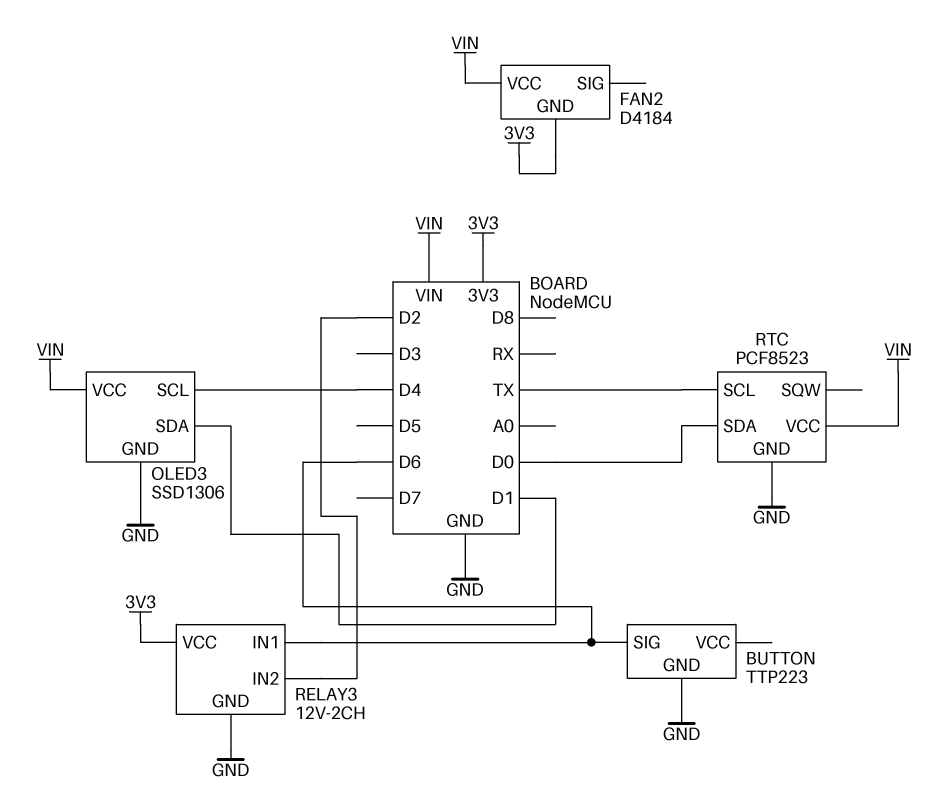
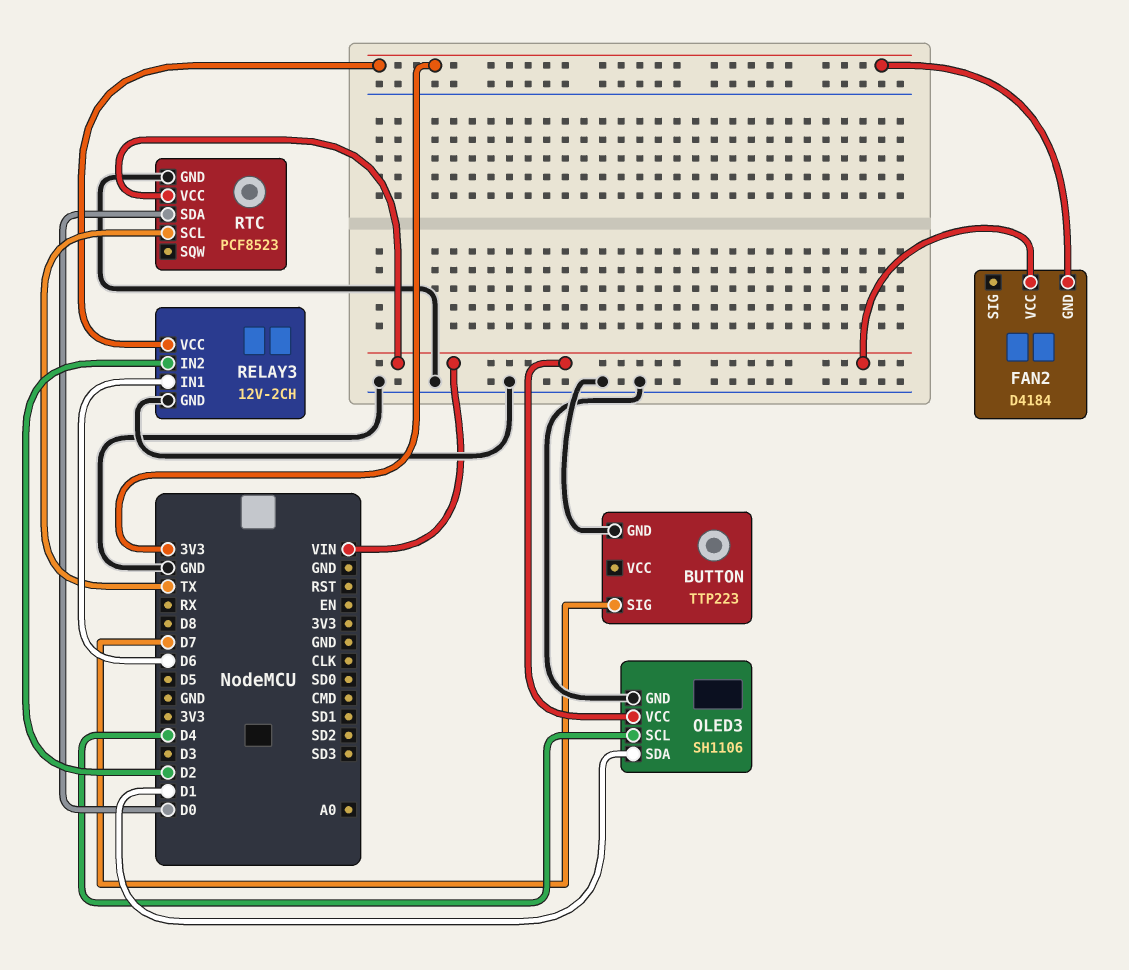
BUTTON pin SIG: D6 -> D7
OLED3: SSD1306 -> SH1106

